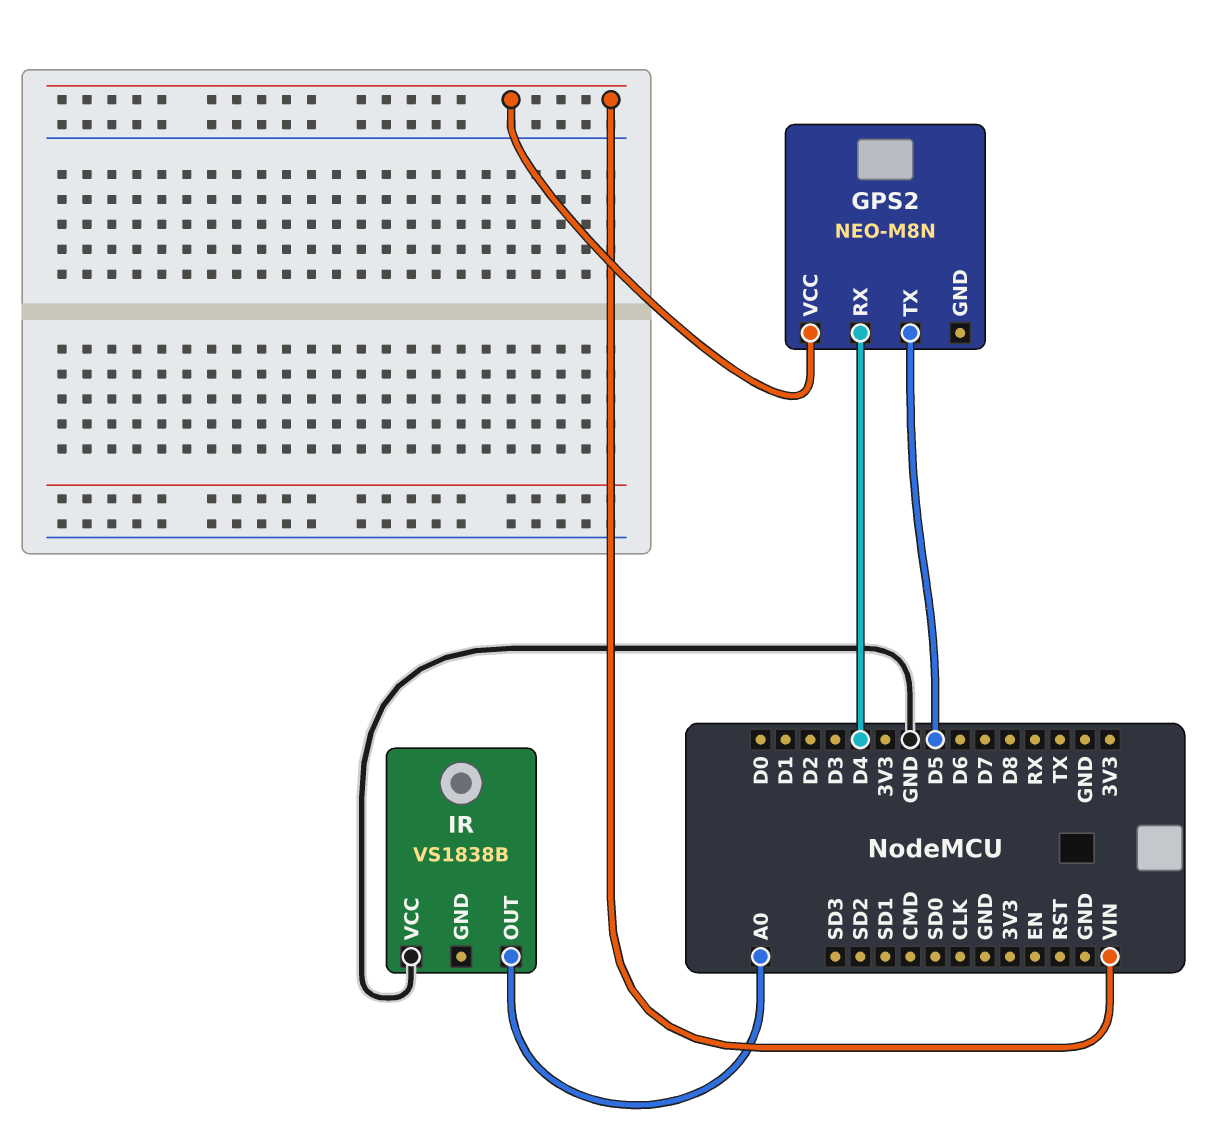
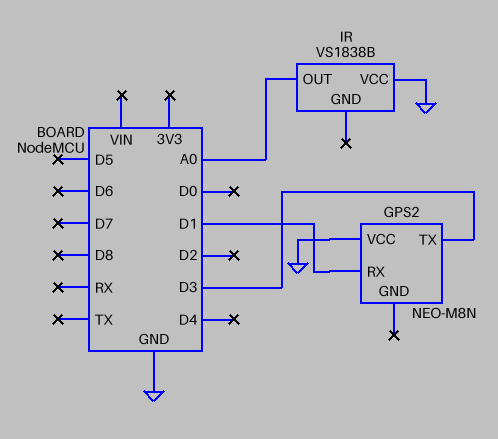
GPS2 pin RX: D4 -> D1
GPS2 pin TX: D5 -> D3
GPS2 pin VCC: VIN -> GND

